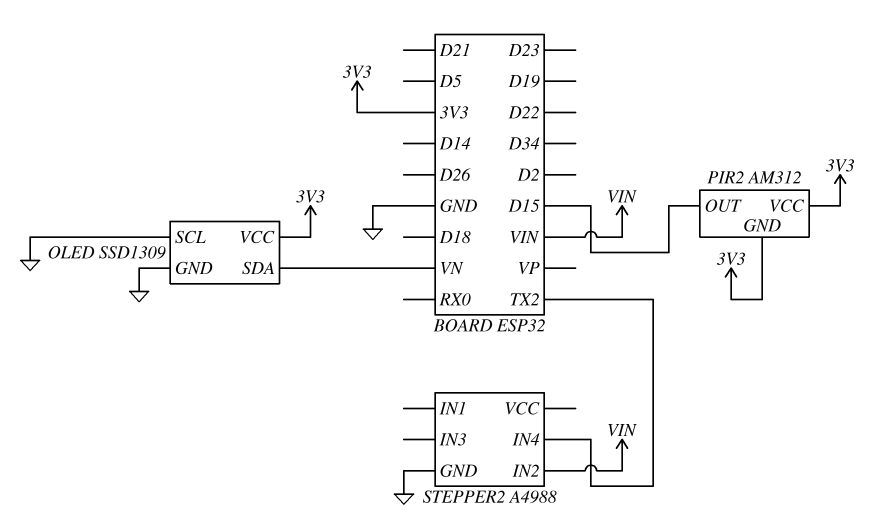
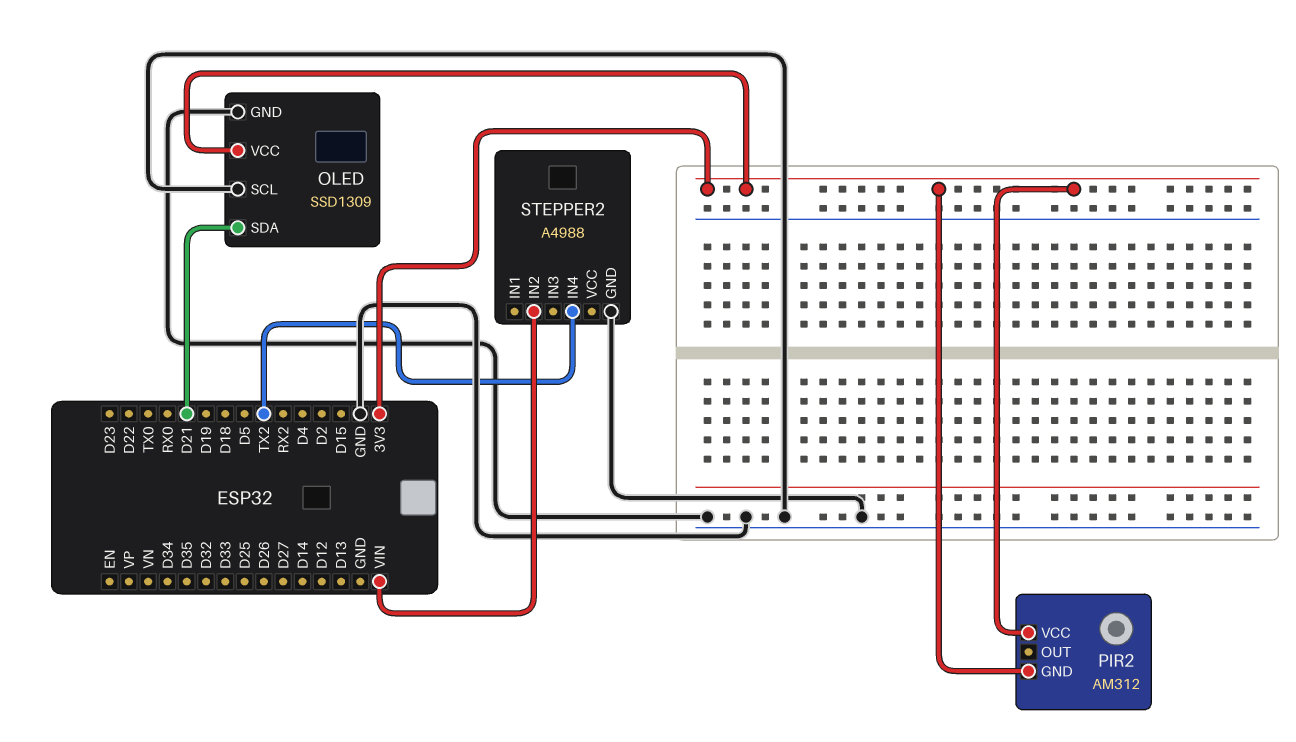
OLED pin SDA: VN -> D21
PIR2 pin OUT: D15 -> none

